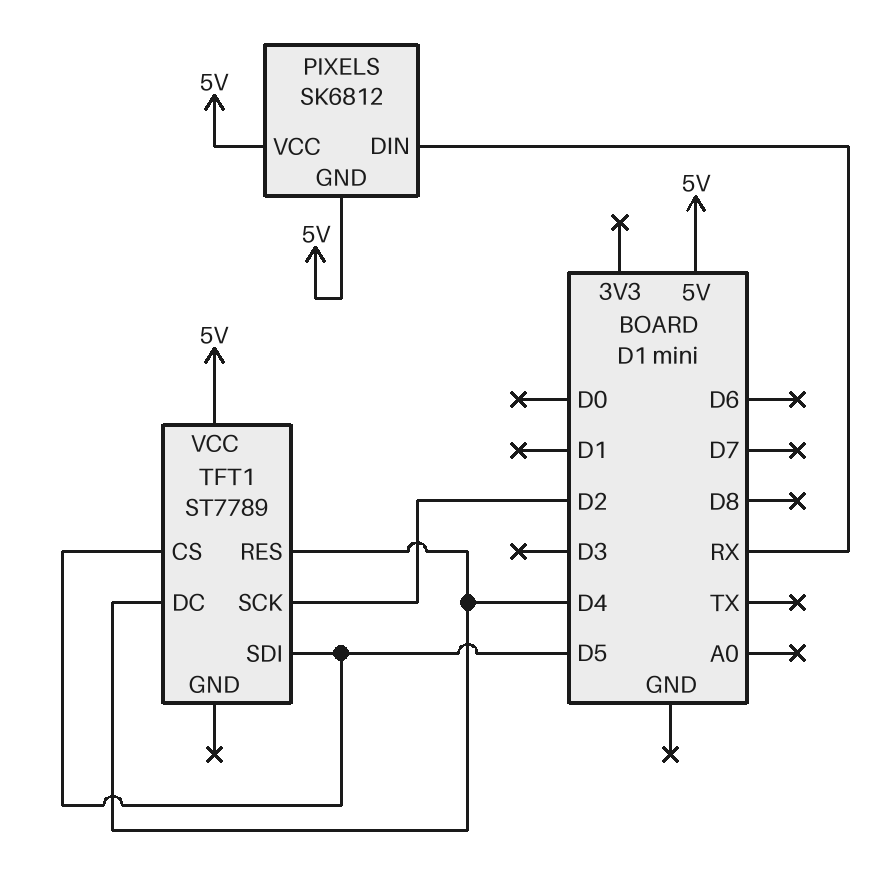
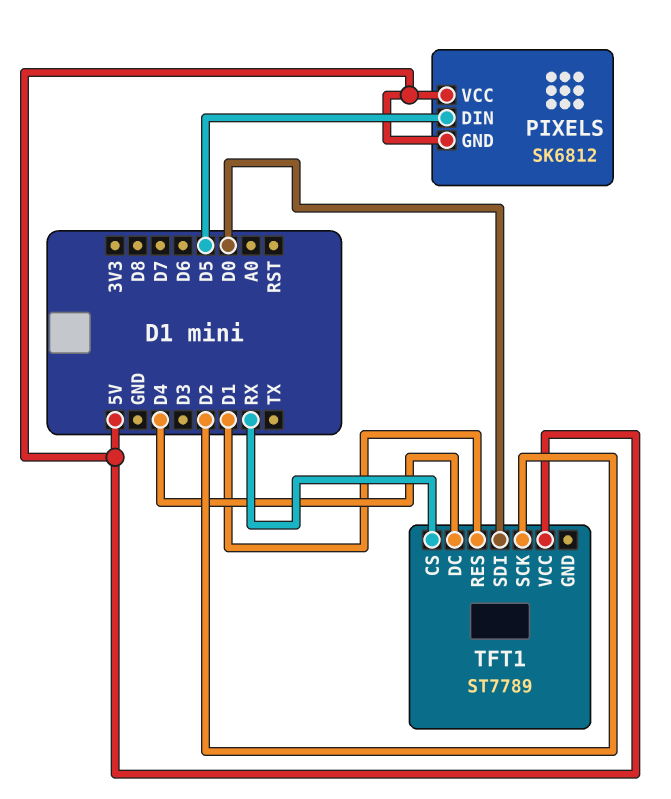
PIXELS pin DIN: RX -> D5
TFT1 pin CS: D5 -> RX
TFT1 pin RES: D4 -> D1
TFT1 pin SDI: D5 -> D0

